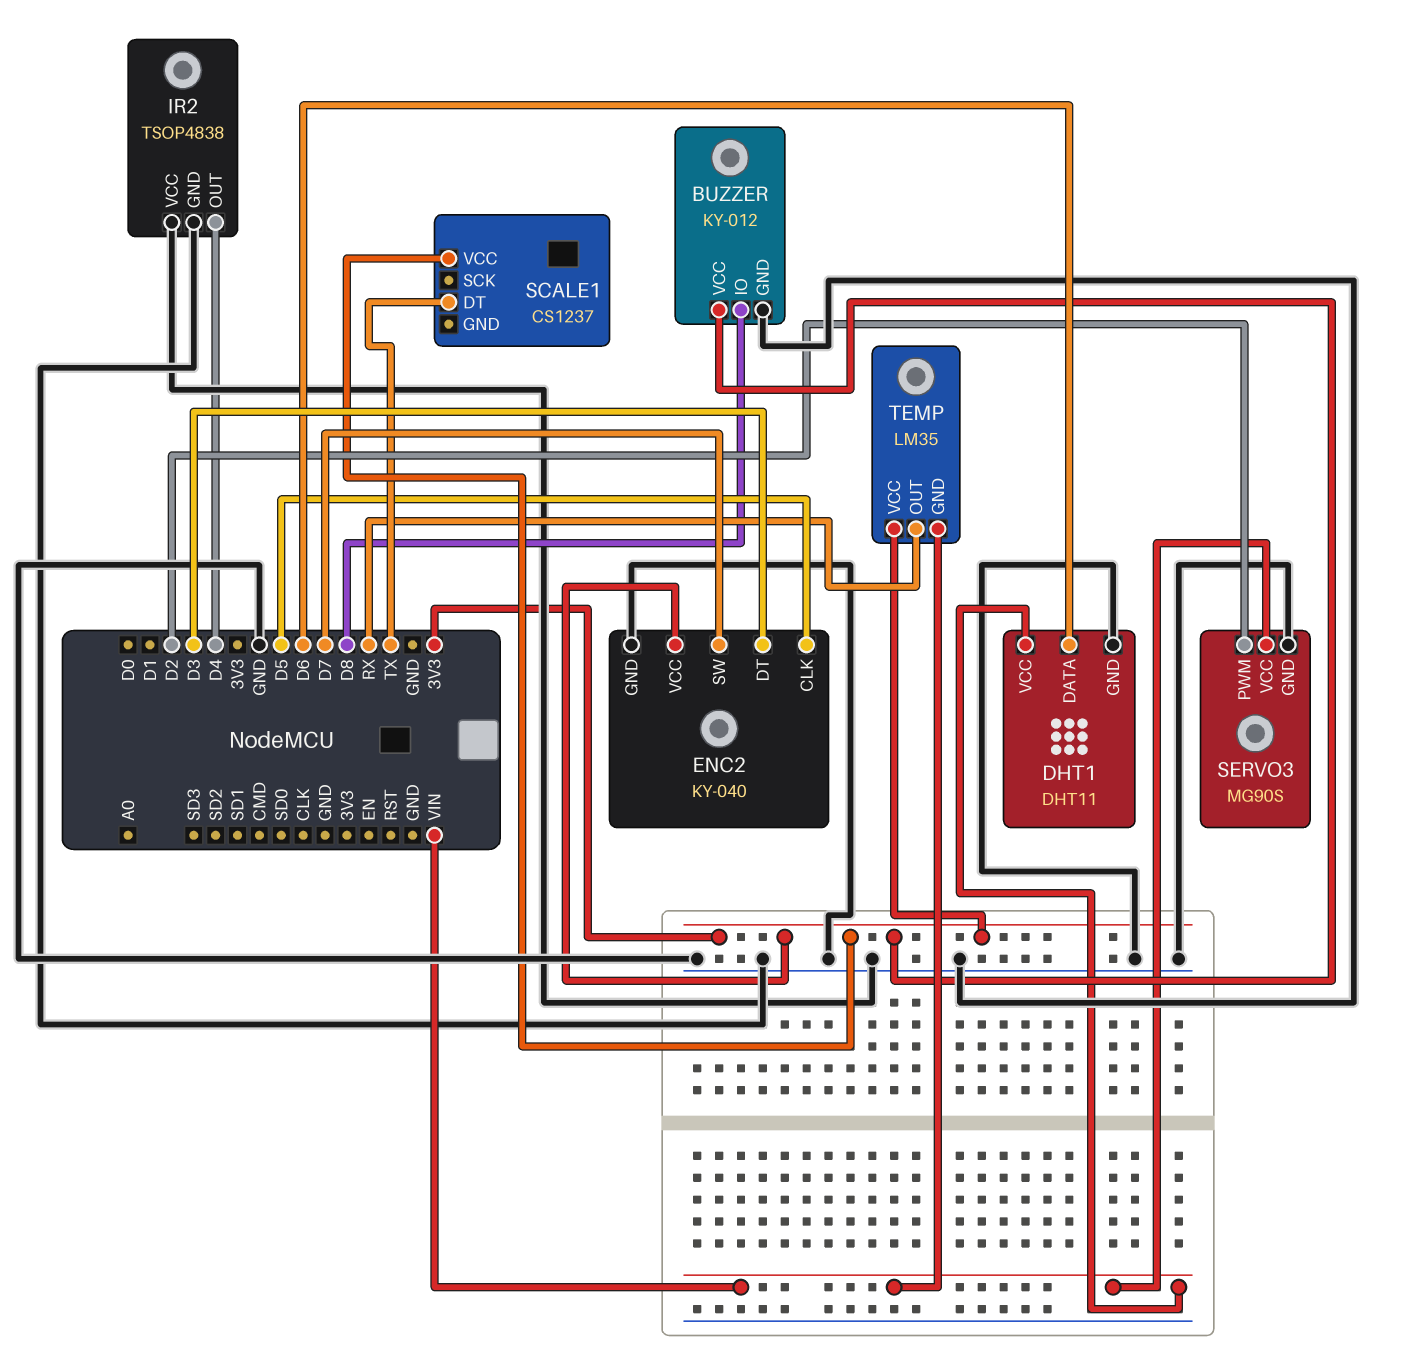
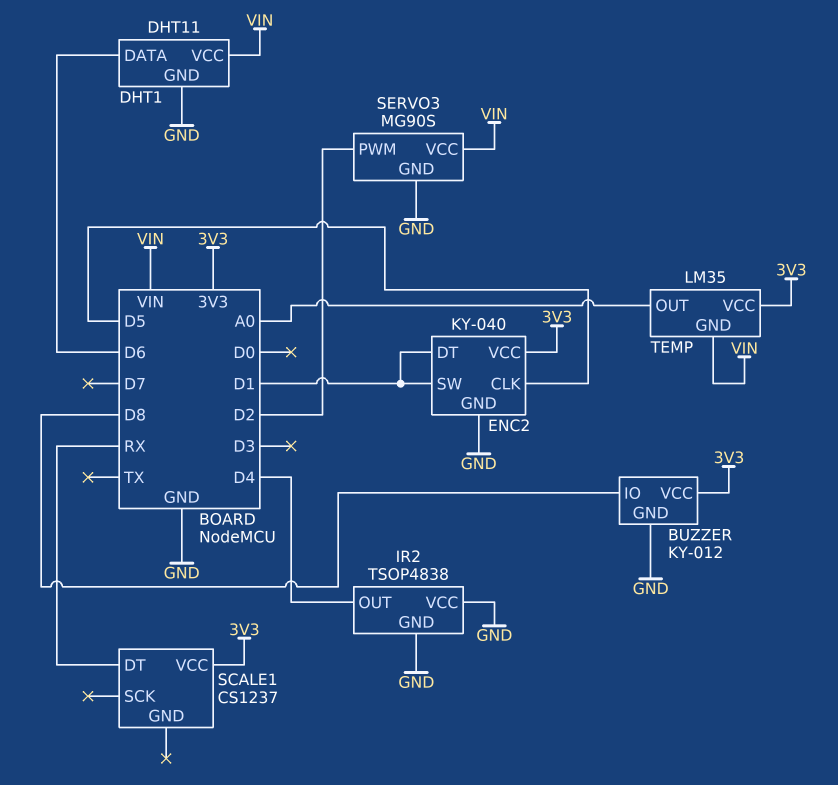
ENC2 pin DT: D3 -> D1
ENC2 pin SW: D7 -> D1
SCALE1 pin DT: TX -> RX
TEMP pin OUT: RX -> A0

